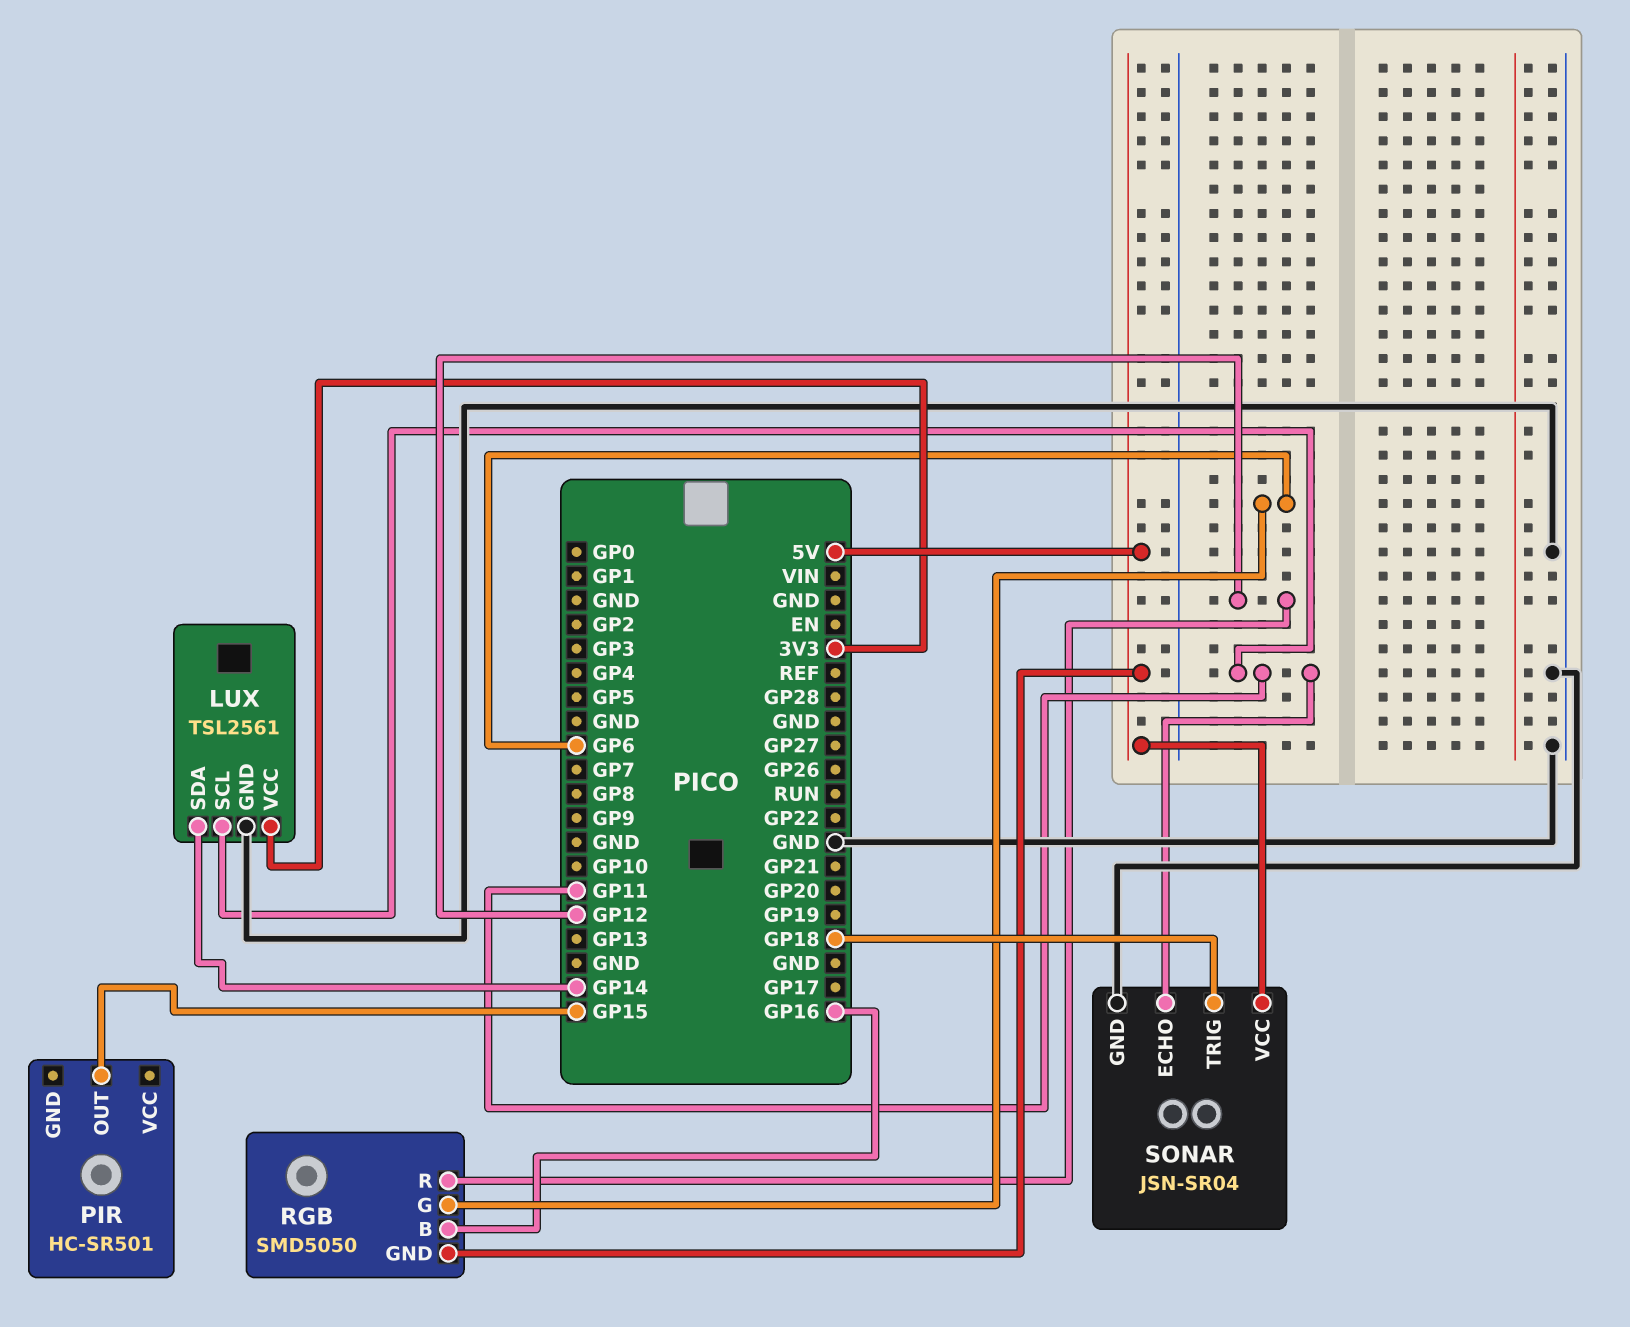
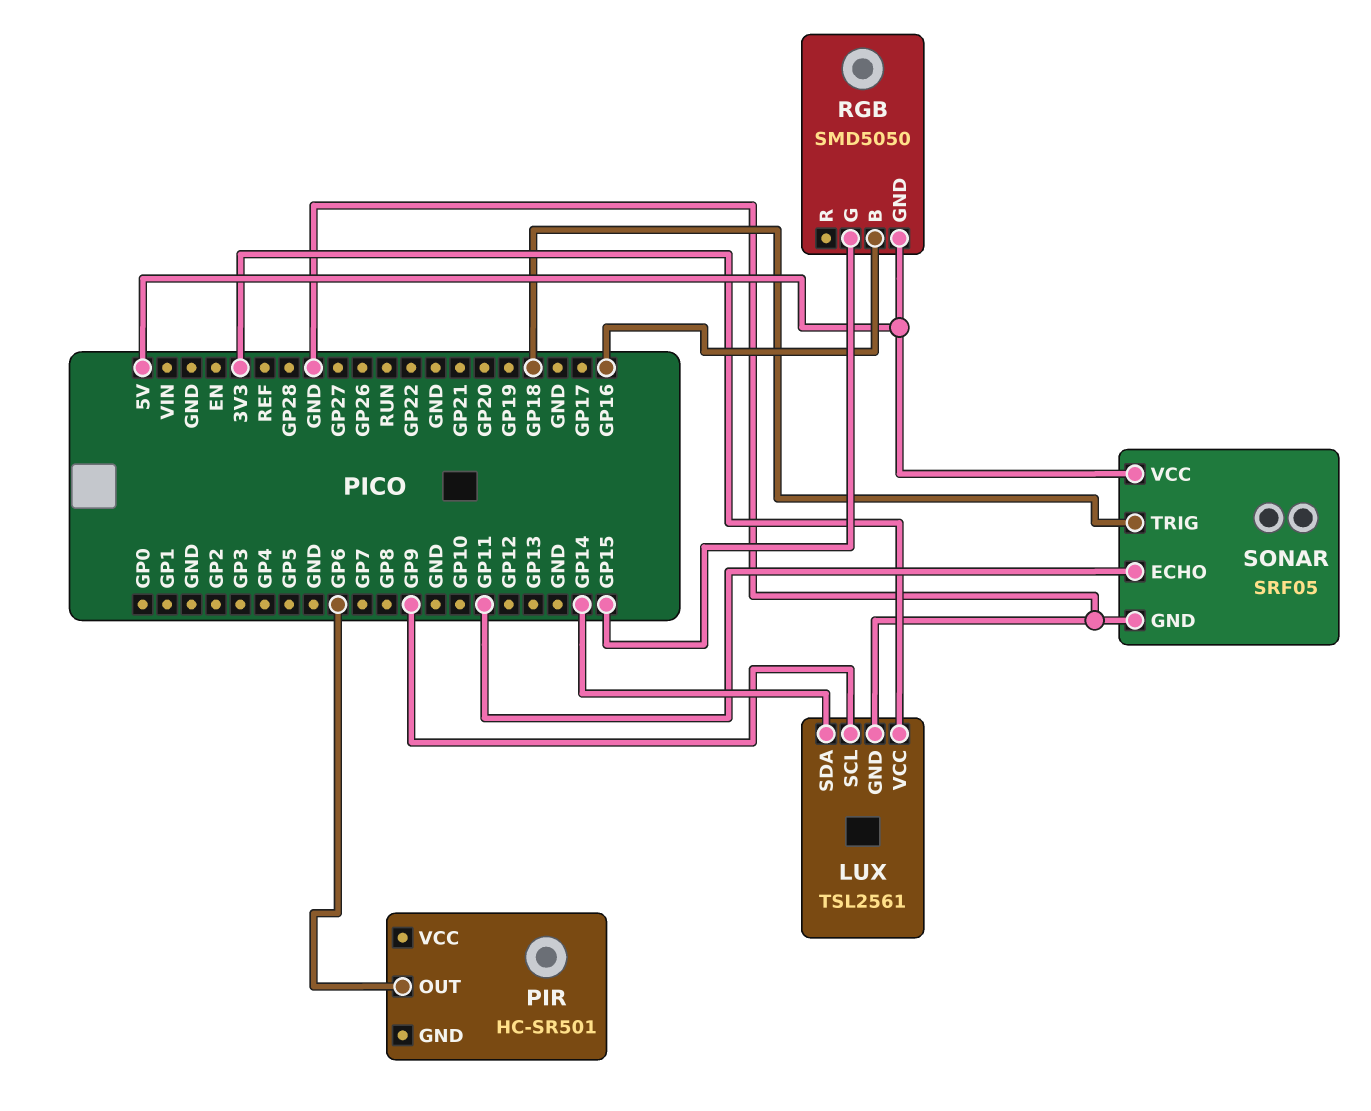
LUX pin SCL: GP11 -> GP9
PIR pin OUT: GP15 -> GP6
RGB pin G: GP6 -> GP15
RGB pin R: GP12 -> none
SONAR: JSN-SR04 -> SRF05

